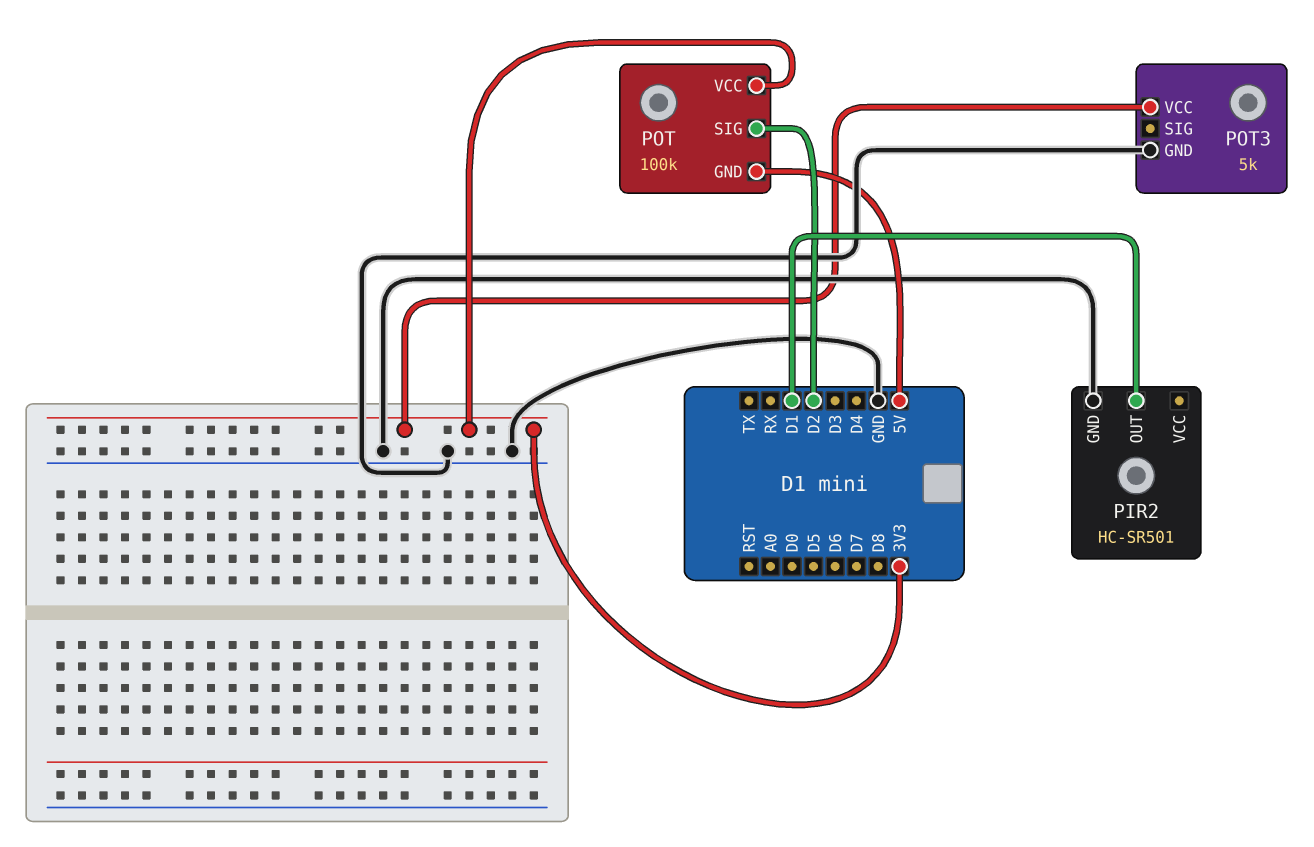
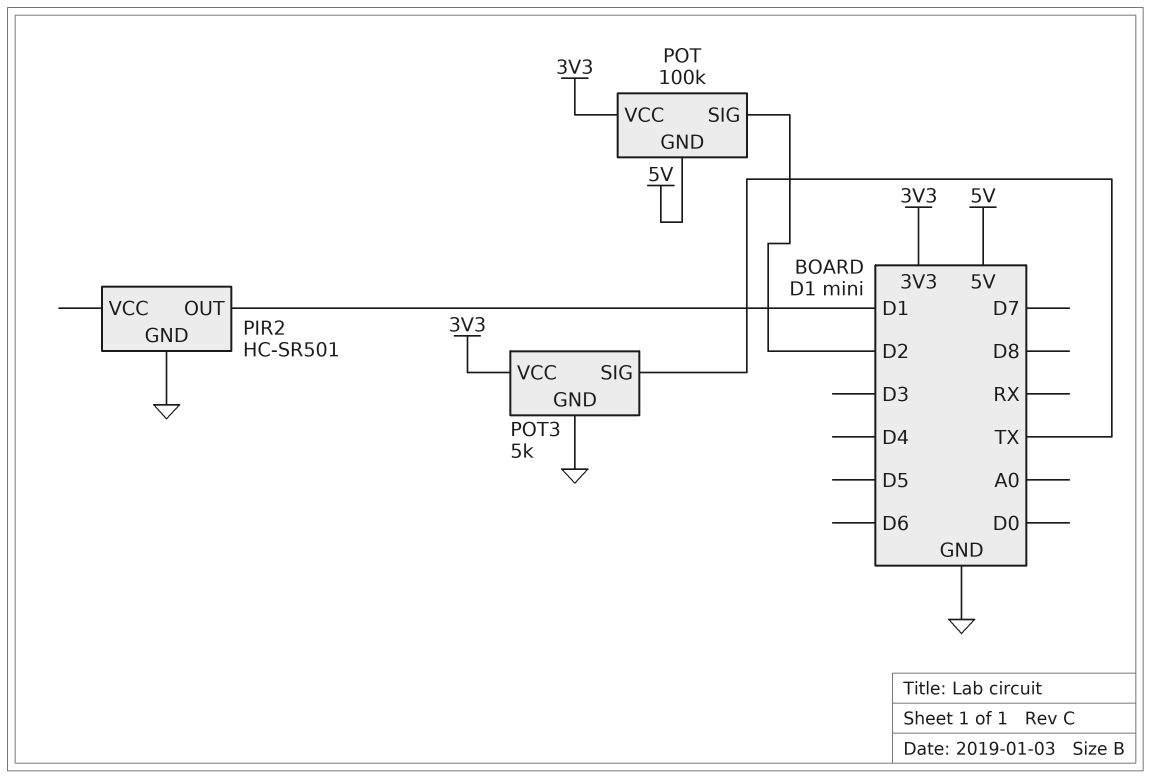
POT3 pin SIG: none -> TX

